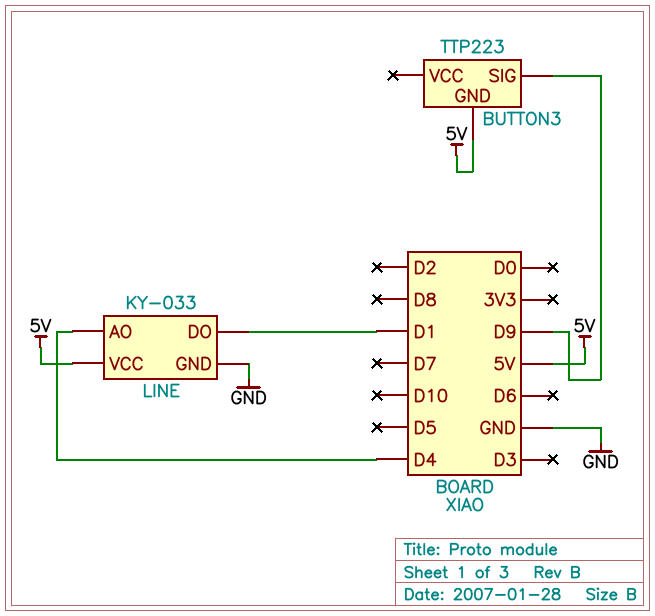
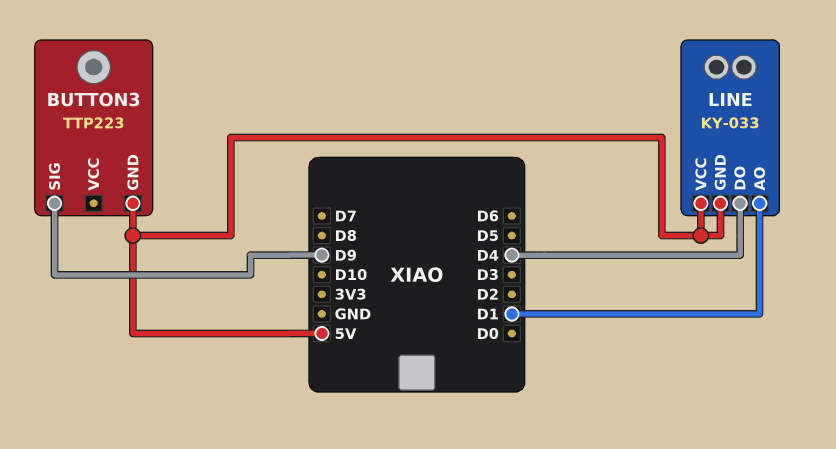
LINE pin AO: D4 -> D1
LINE pin DO: D1 -> D4
LINE pin GND: GND -> 5V

